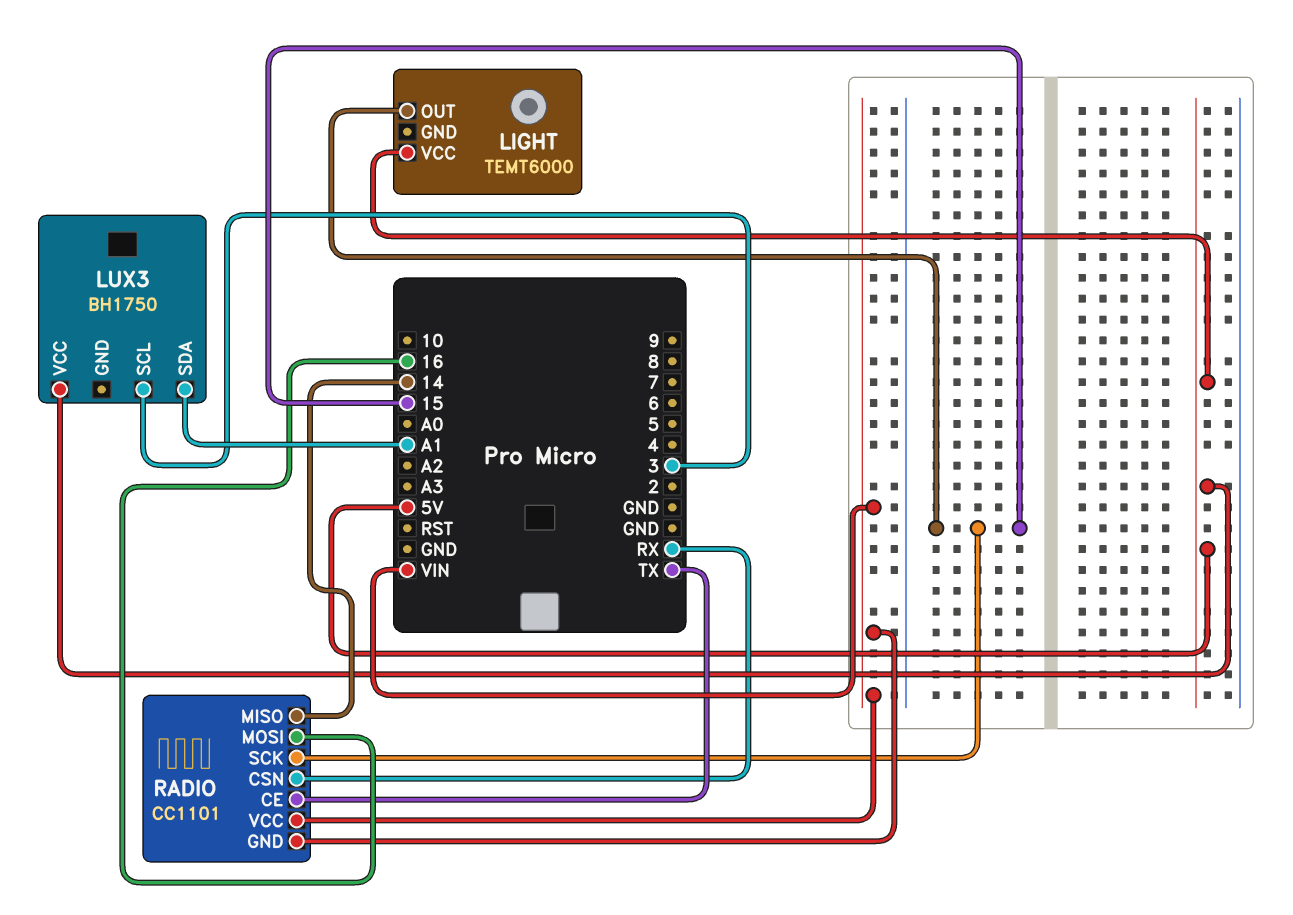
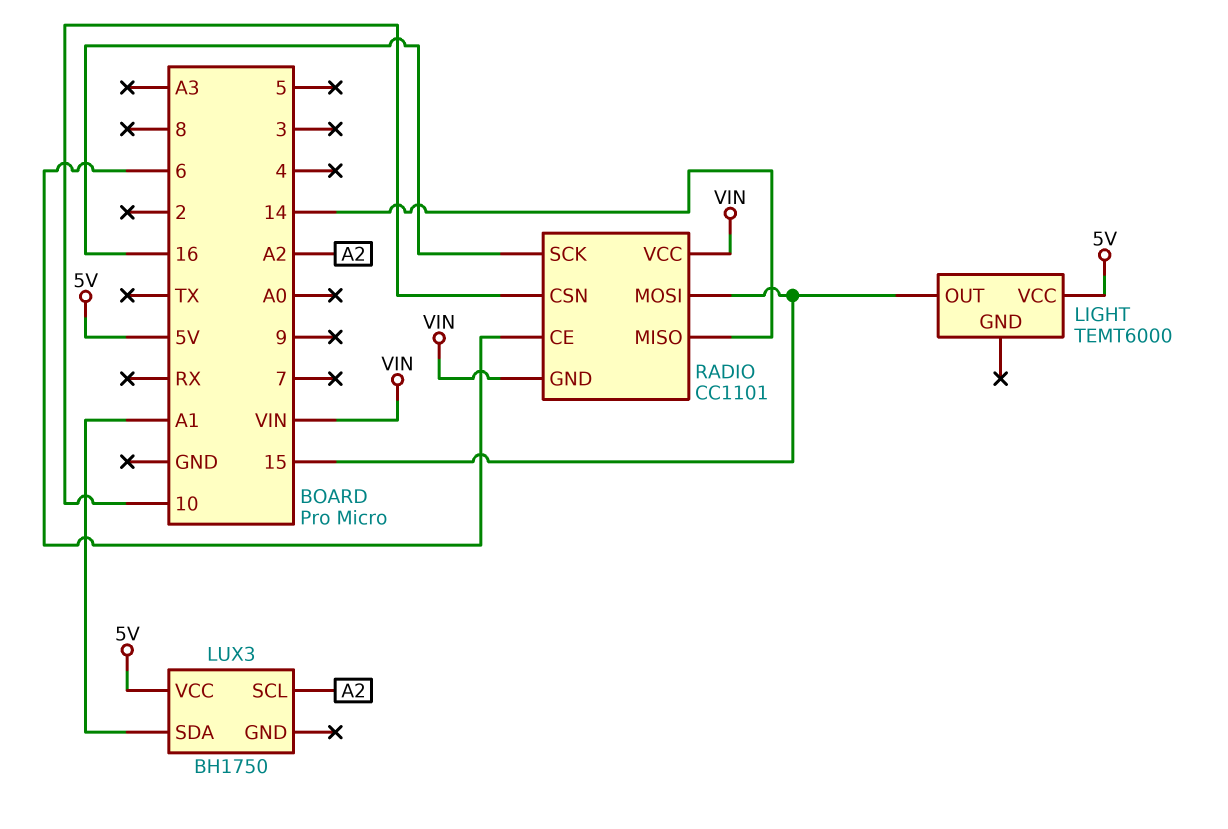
LUX3 pin SCL: 3 -> A2
RADIO pin CE: TX -> 6
RADIO pin CSN: RX -> 10
RADIO pin MOSI: 16 -> 15
RADIO pin SCK: 15 -> 16

